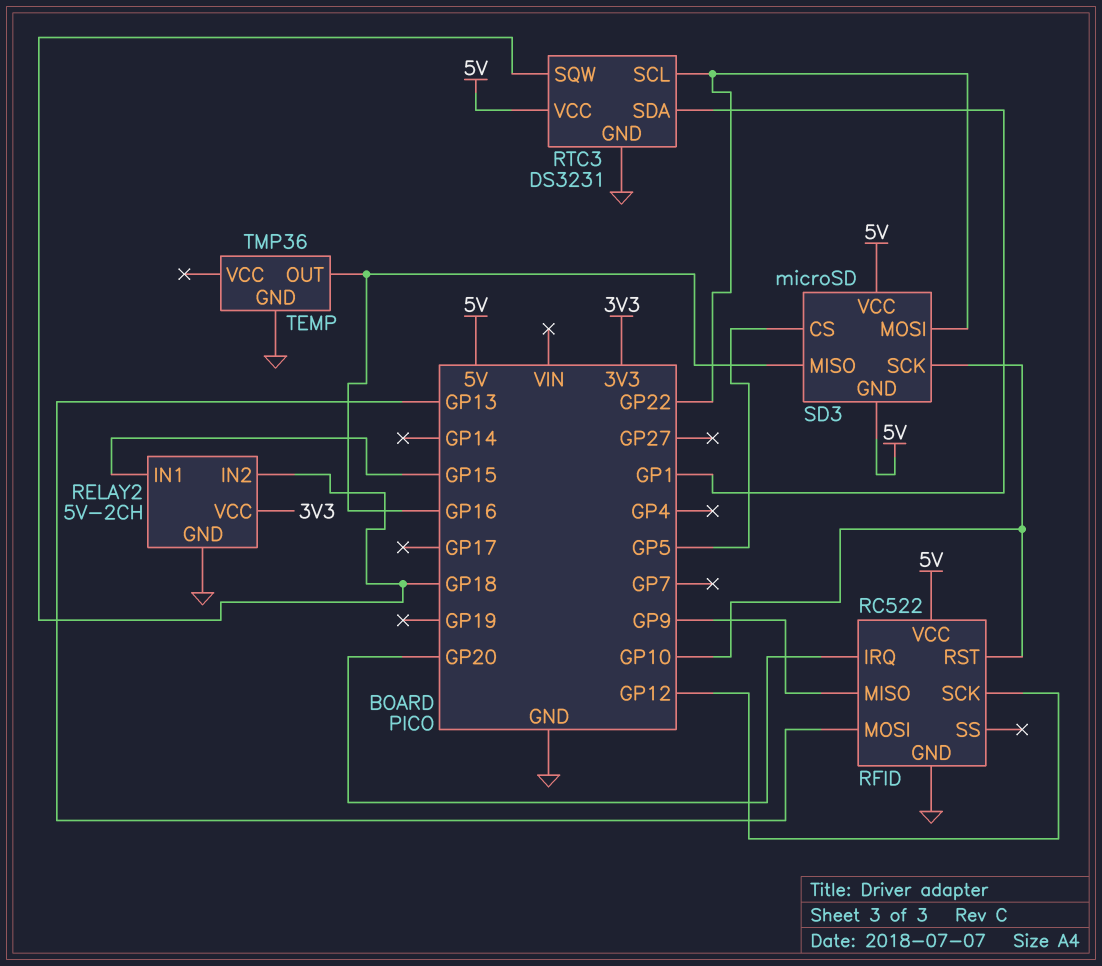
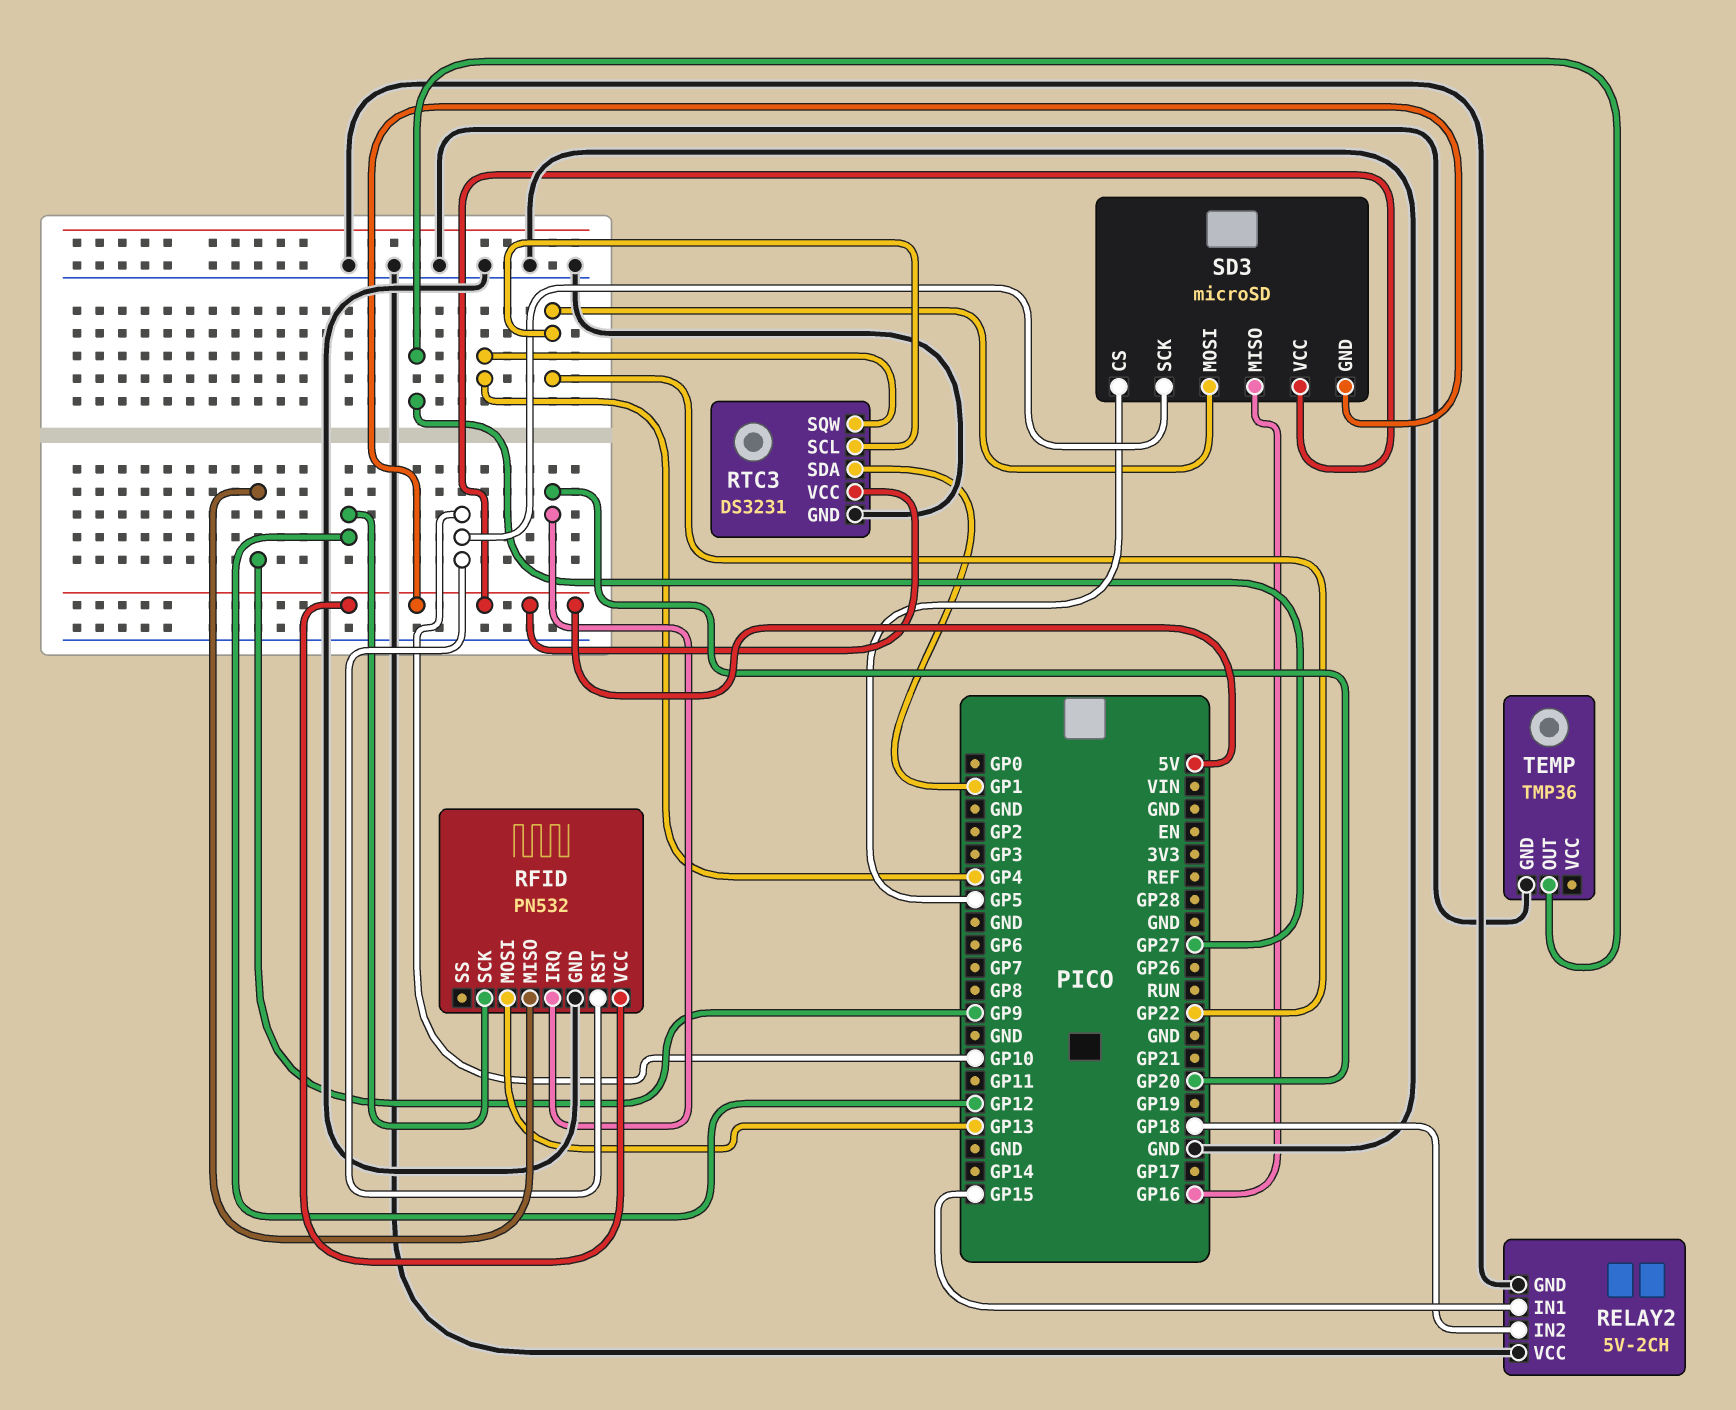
RELAY2 pin VCC: 3V3 -> GND
RFID: RC522 -> PN532
RTC3 pin SQW: GP18 -> GP4
TEMP pin OUT: GP16 -> GP27

